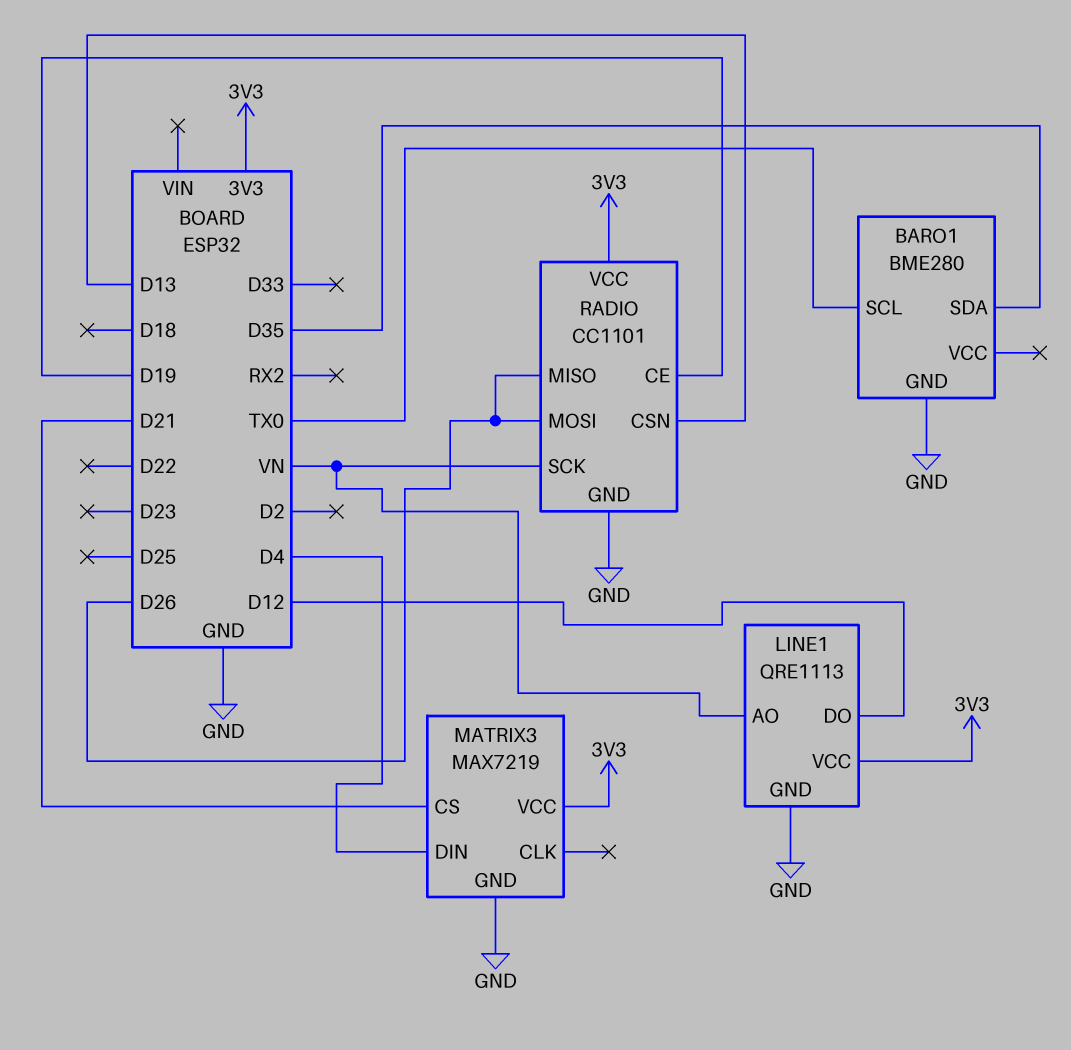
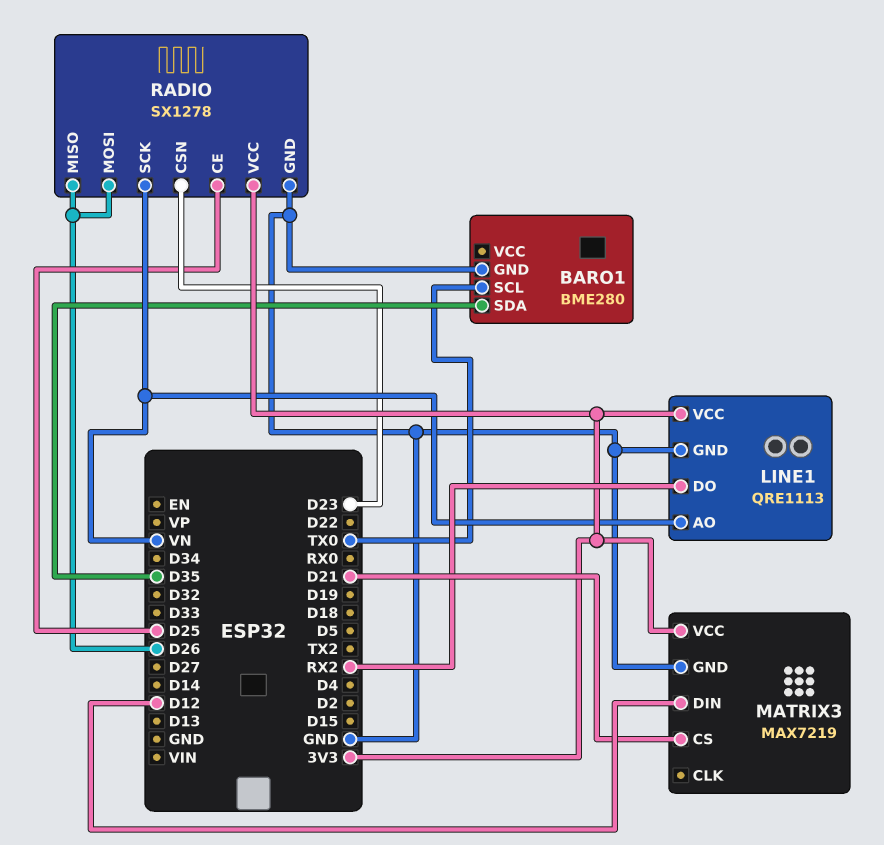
LINE1 pin DO: D12 -> RX2
MATRIX3 pin DIN: D4 -> D12
RADIO: CC1101 -> SX1278
RADIO pin CE: D19 -> D25
RADIO pin CSN: D13 -> D23

